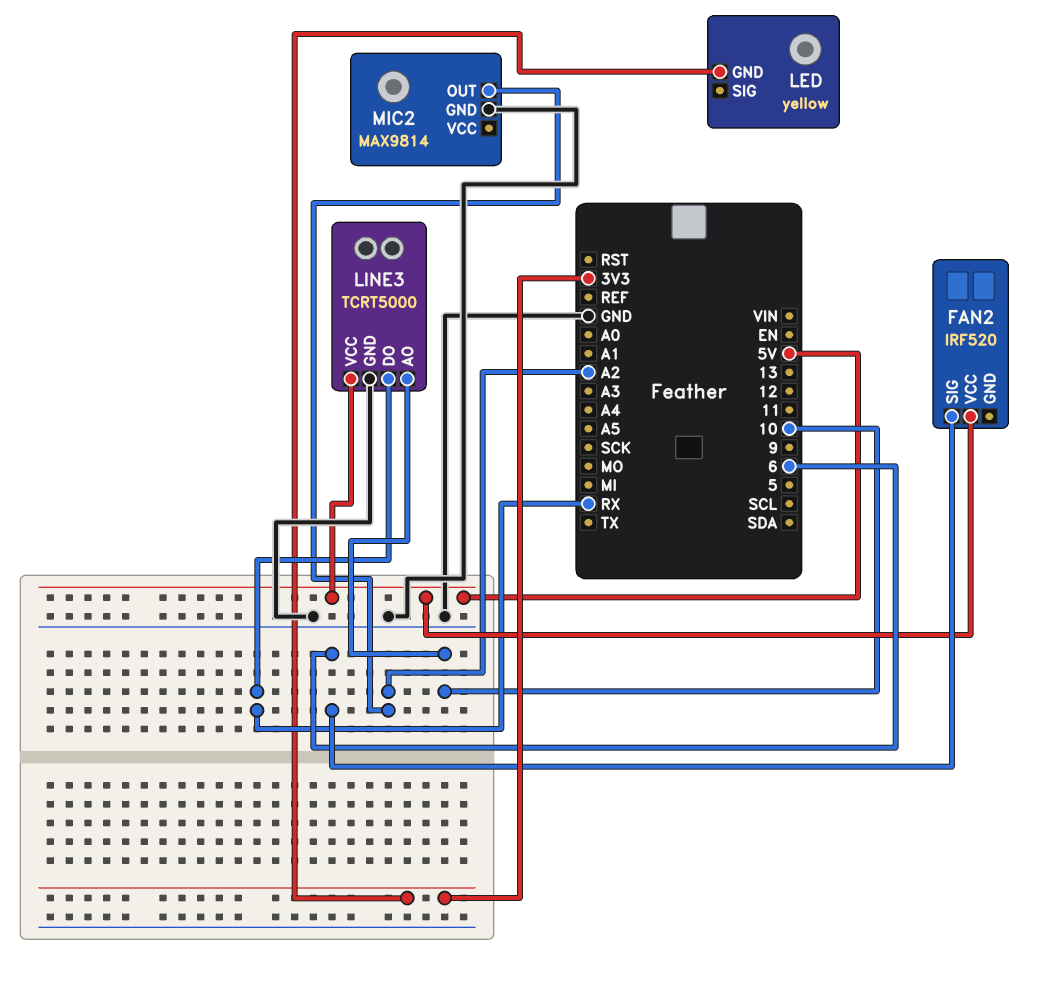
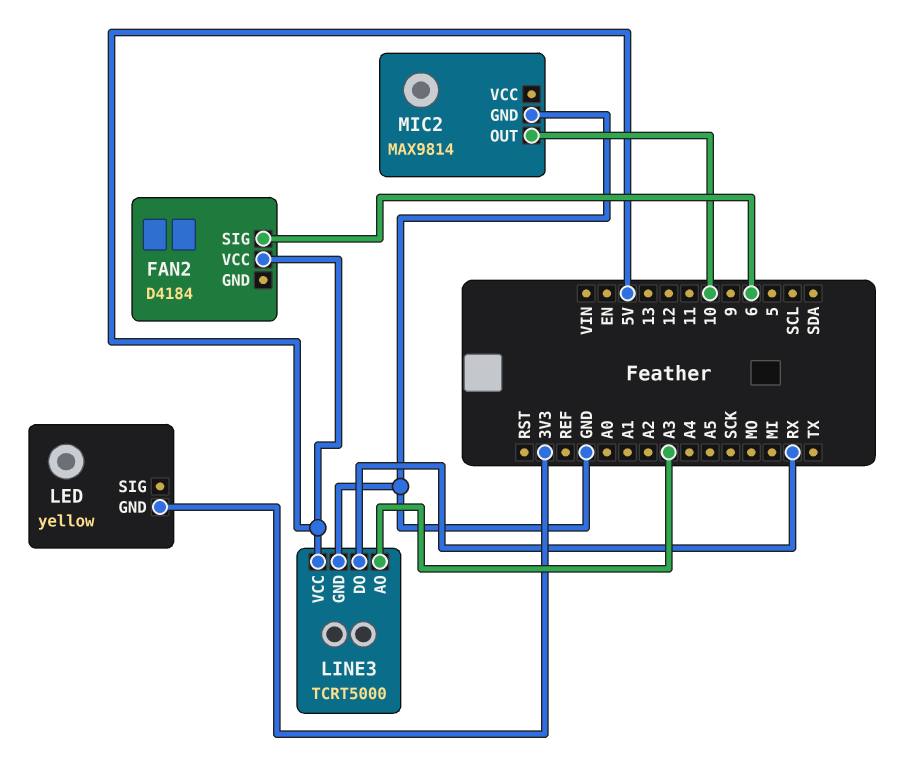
FAN2: IRF520 -> D4184
LINE3 pin AO: 10 -> A3
MIC2 pin OUT: A2 -> 10

